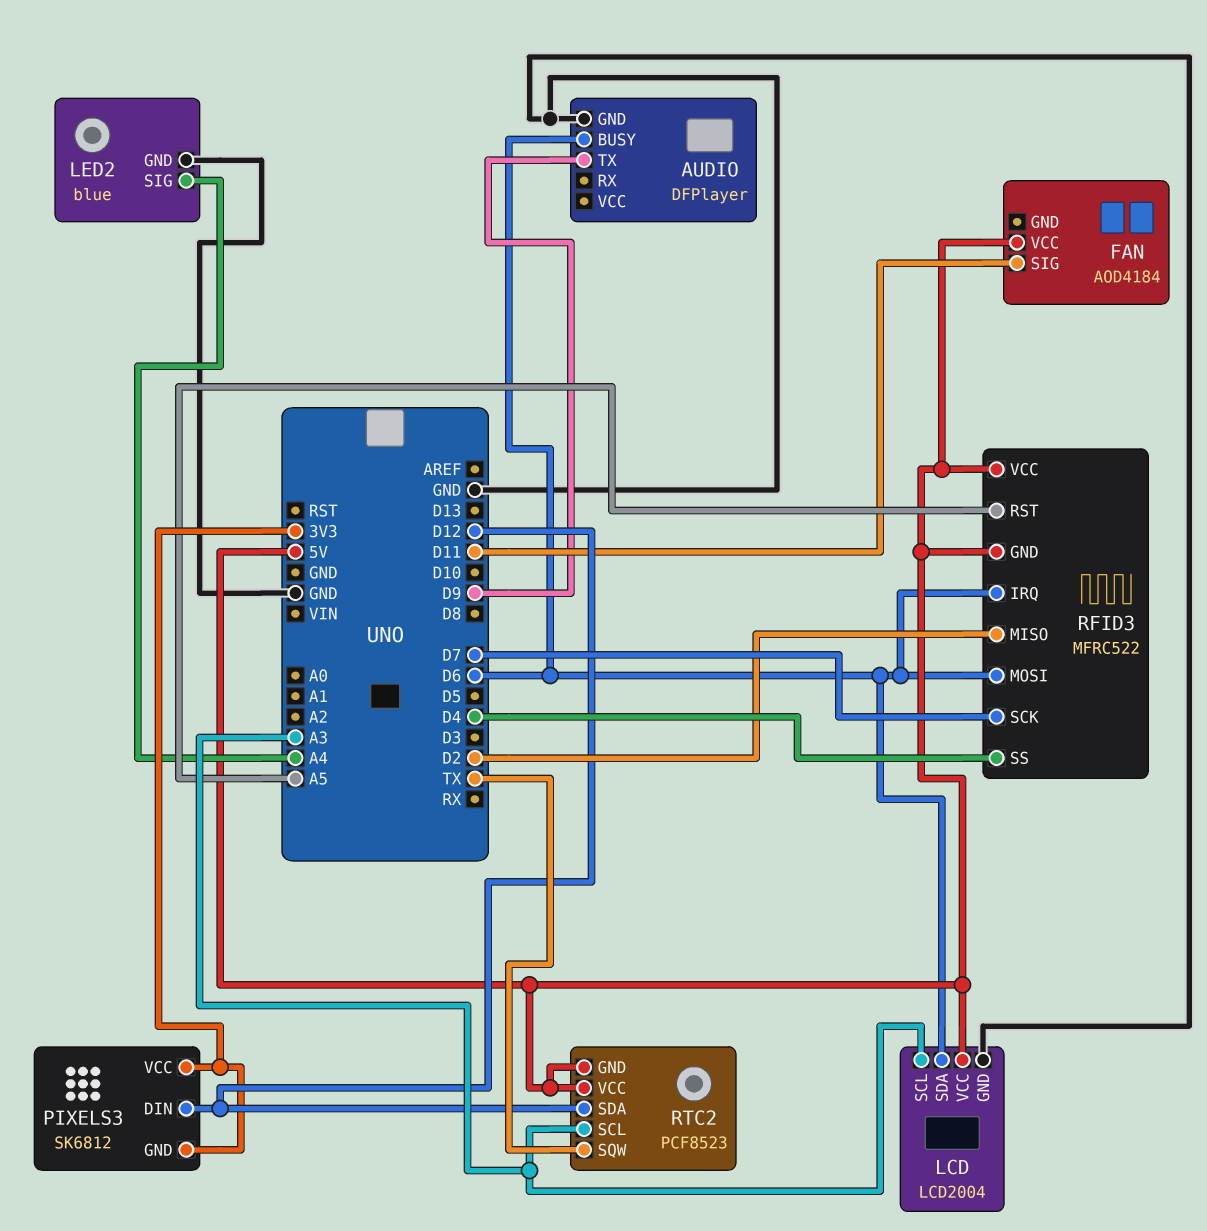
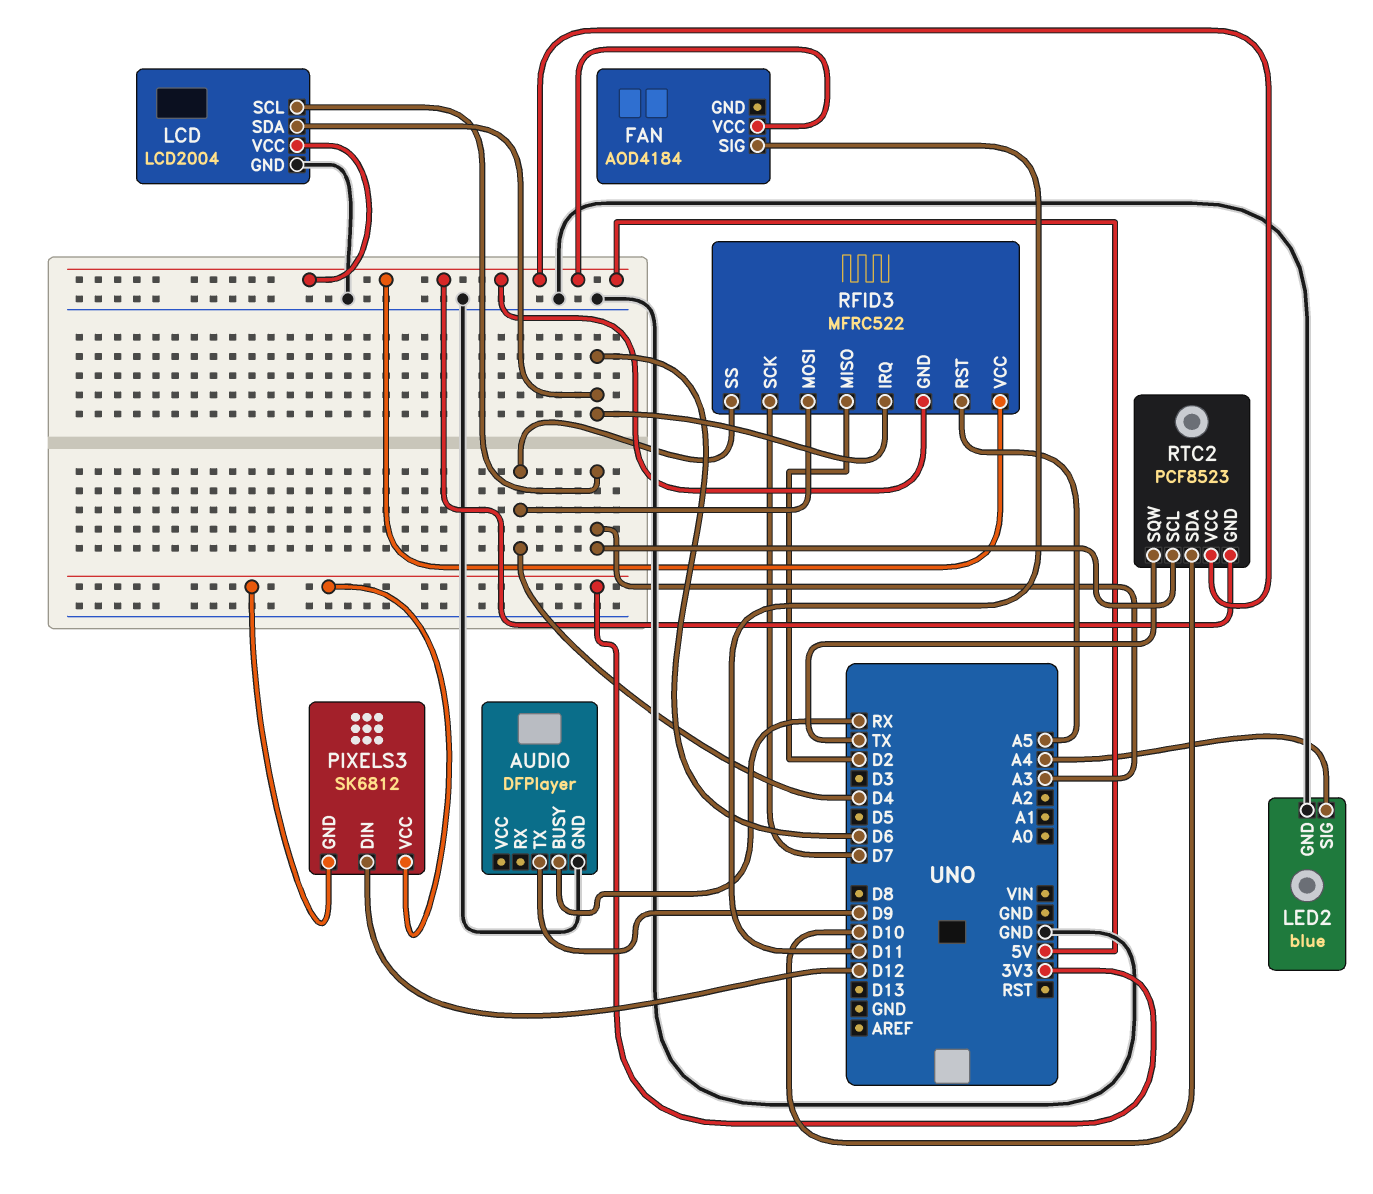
AUDIO pin BUSY: D6 -> RX
RFID3 pin MOSI: D6 -> D4
RTC2 pin SDA: D12 -> D10

